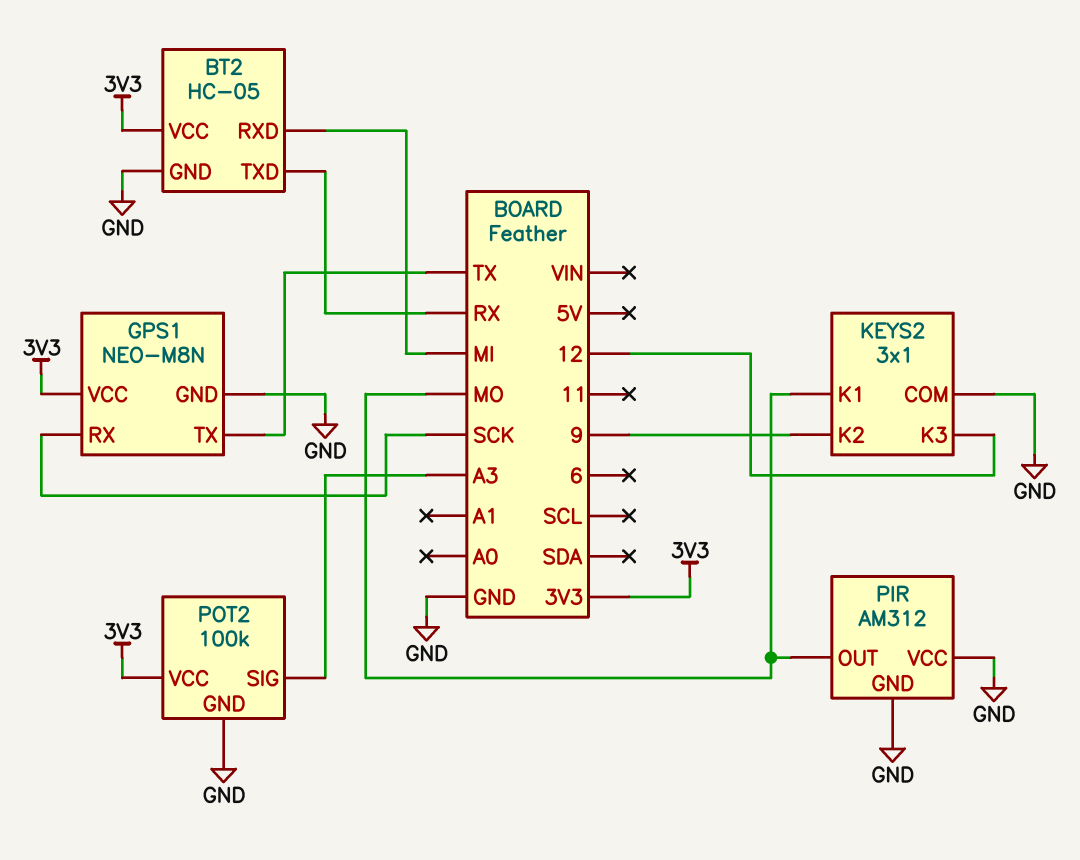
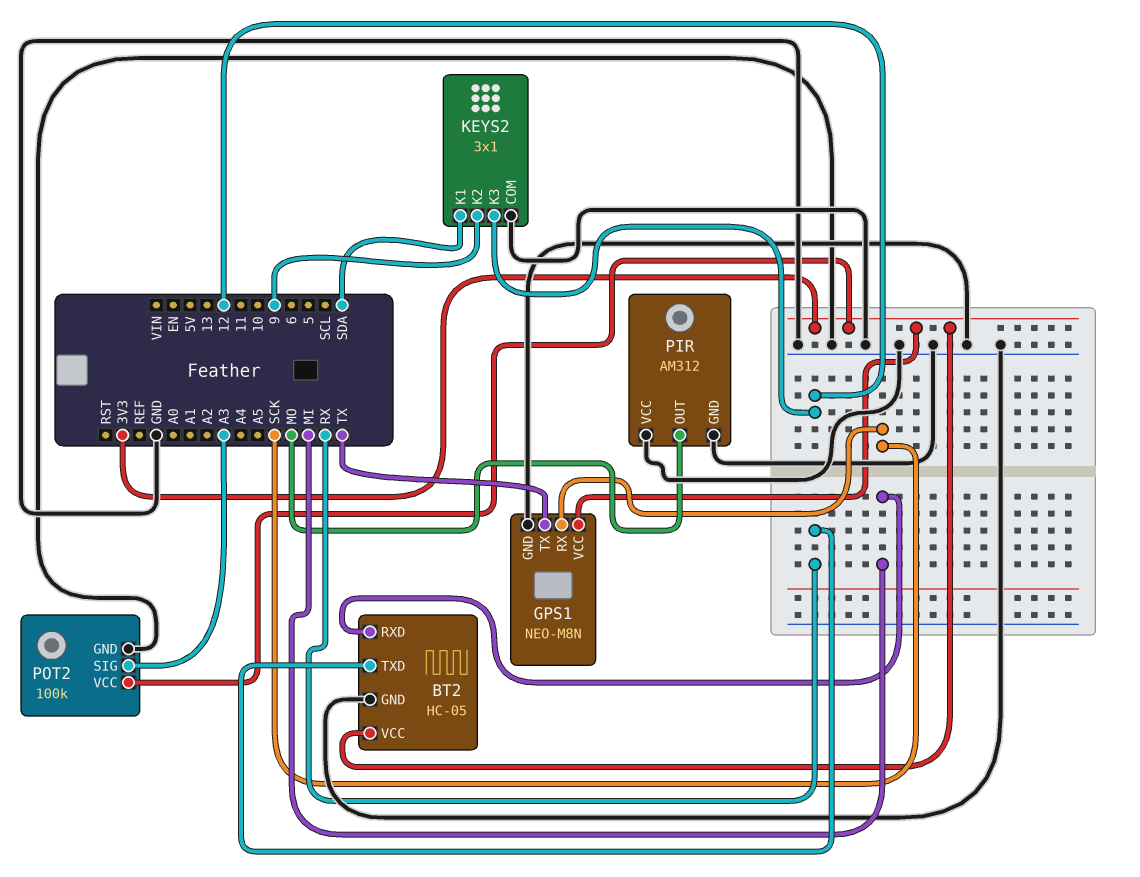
KEYS2 pin K1: MO -> SDA

